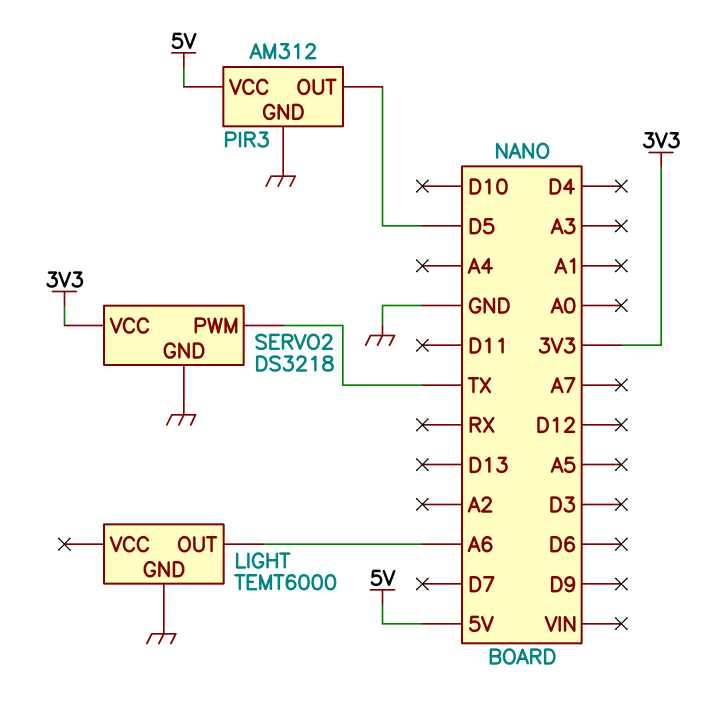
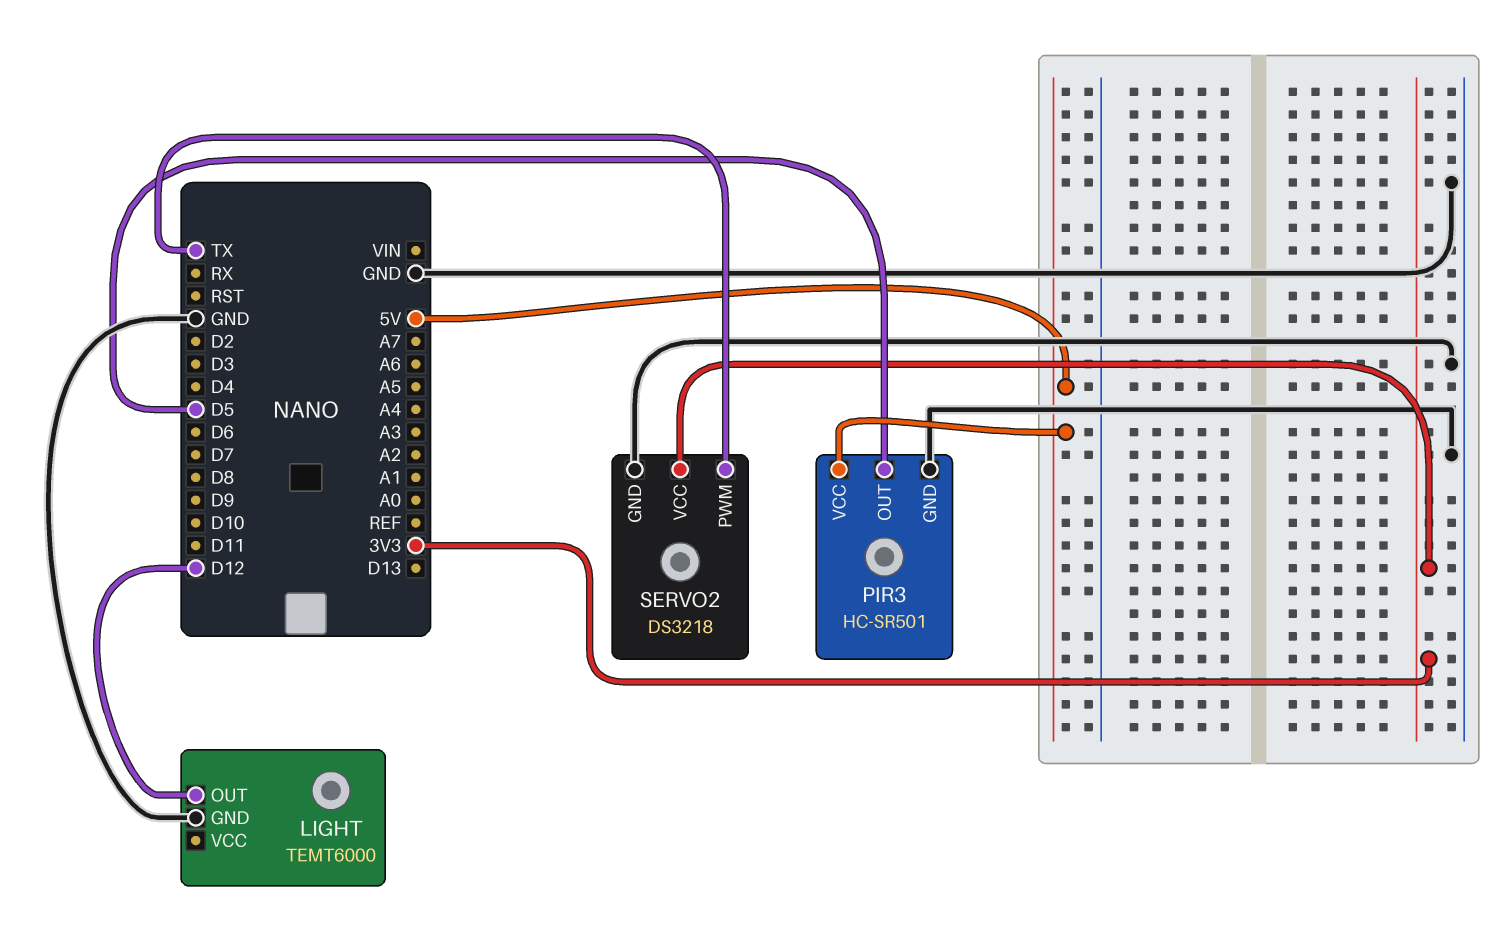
LIGHT pin OUT: A6 -> D12
PIR3: AM312 -> HC-SR501

